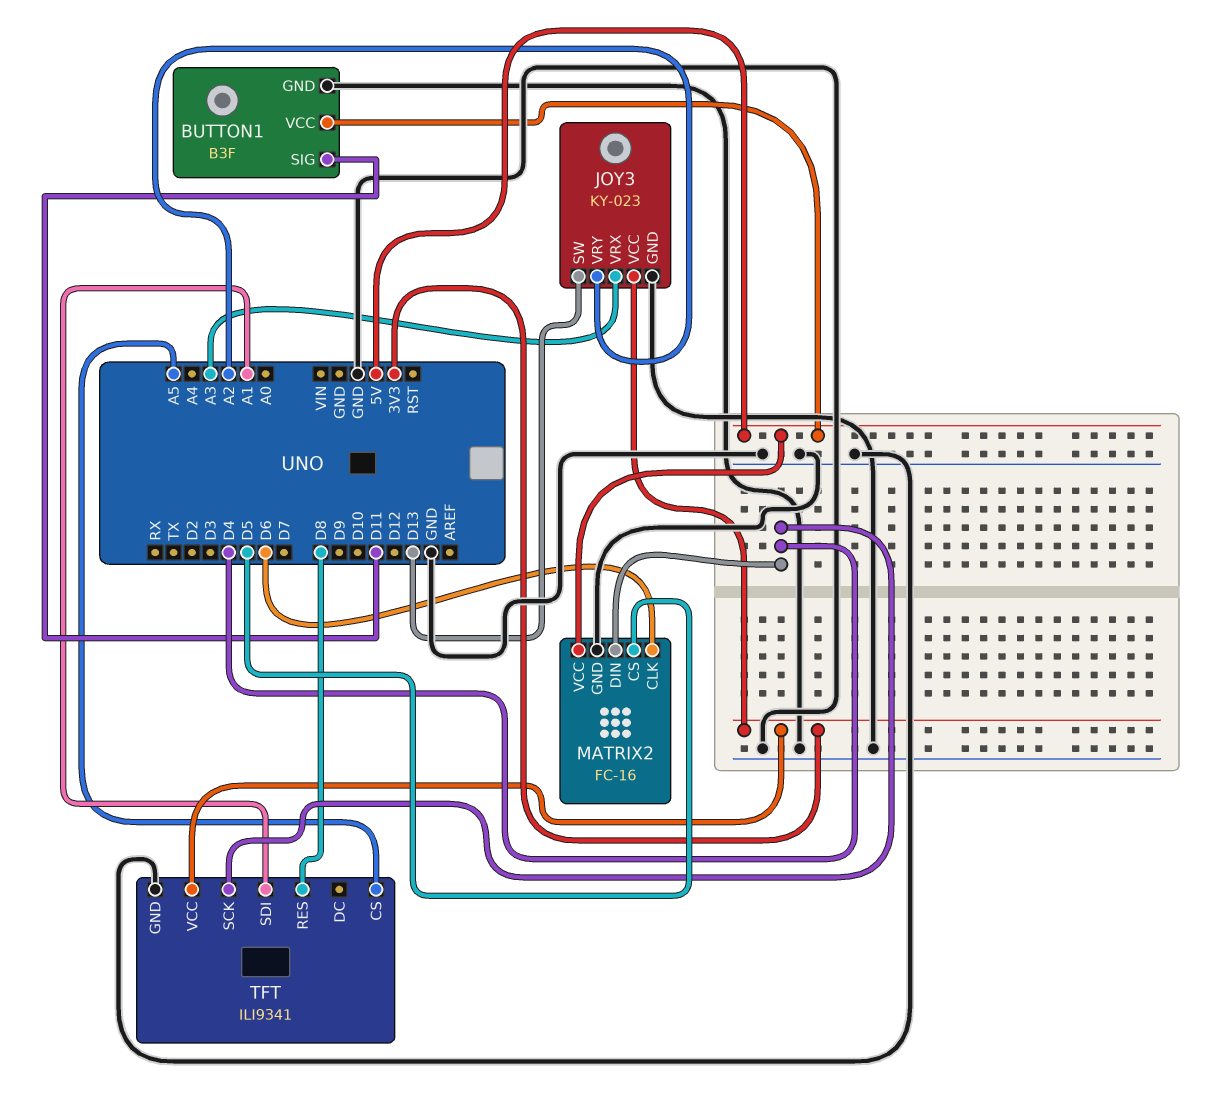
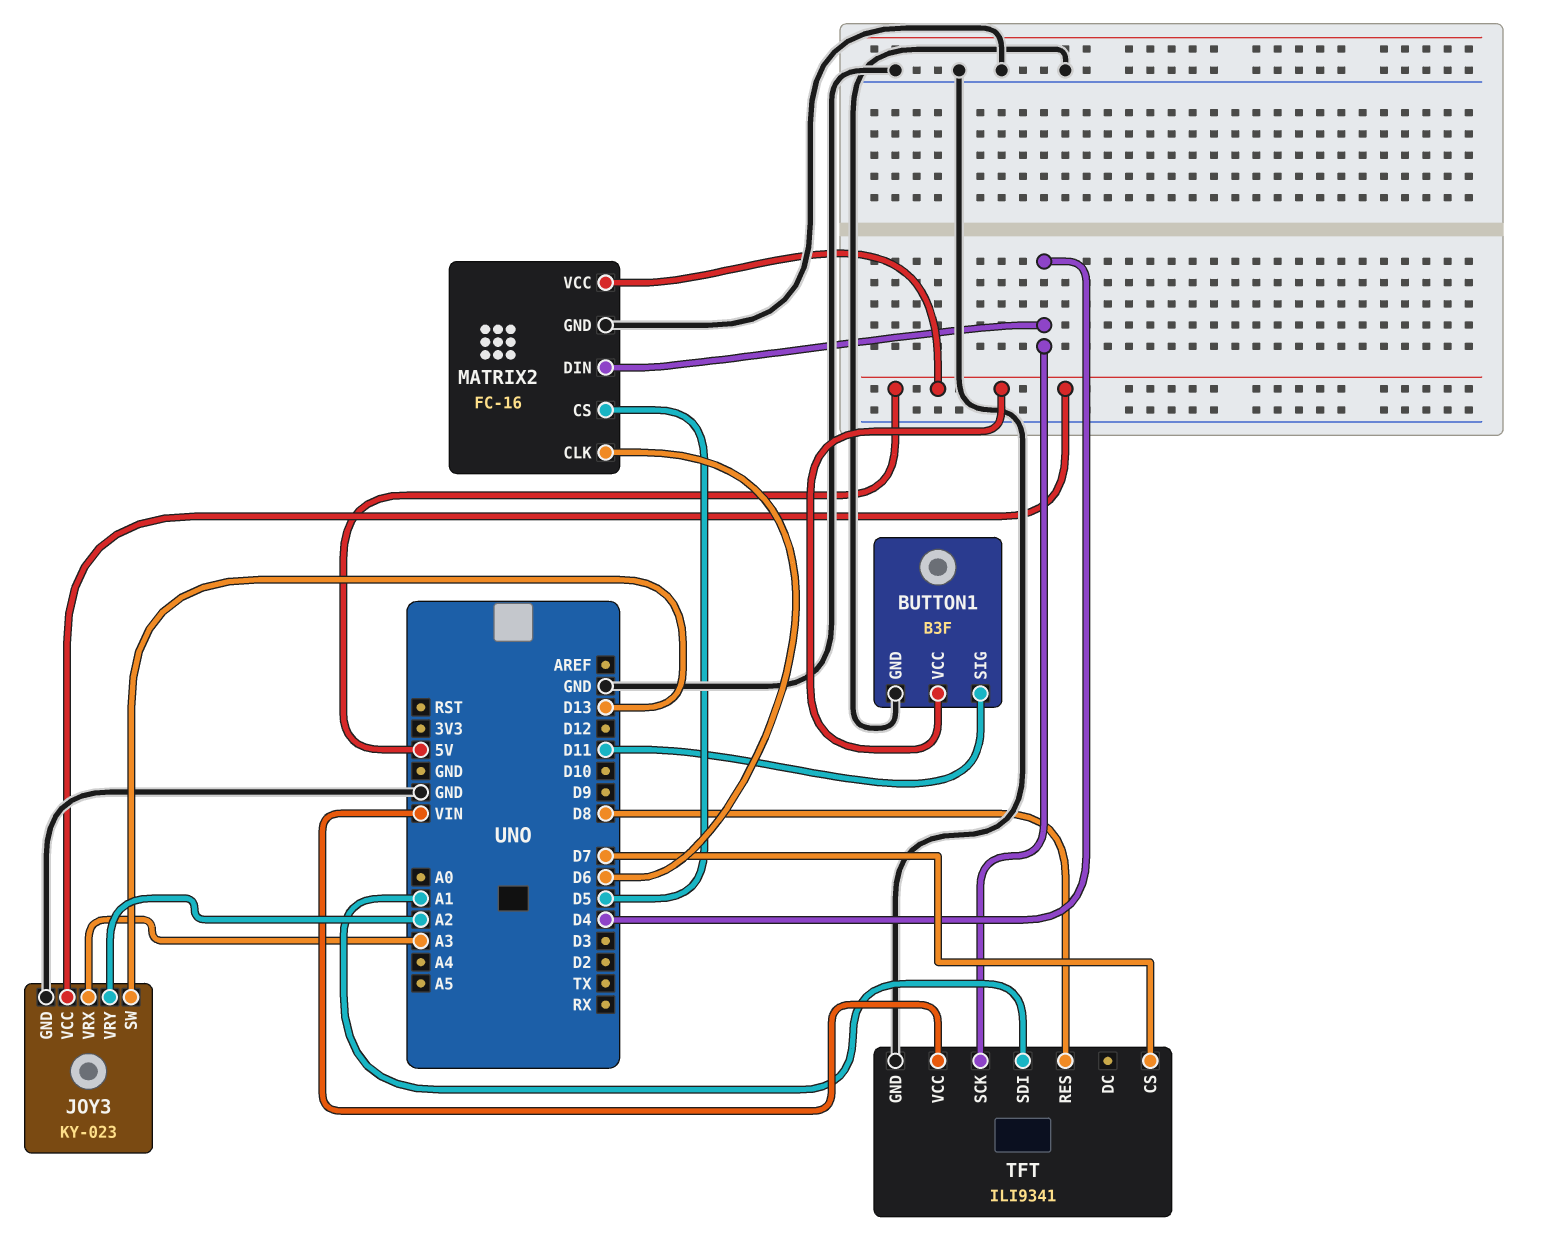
JOY3 pin VCC: 3V3 -> 5V
TFT pin CS: A5 -> D7
TFT pin VCC: 3V3 -> VIN

